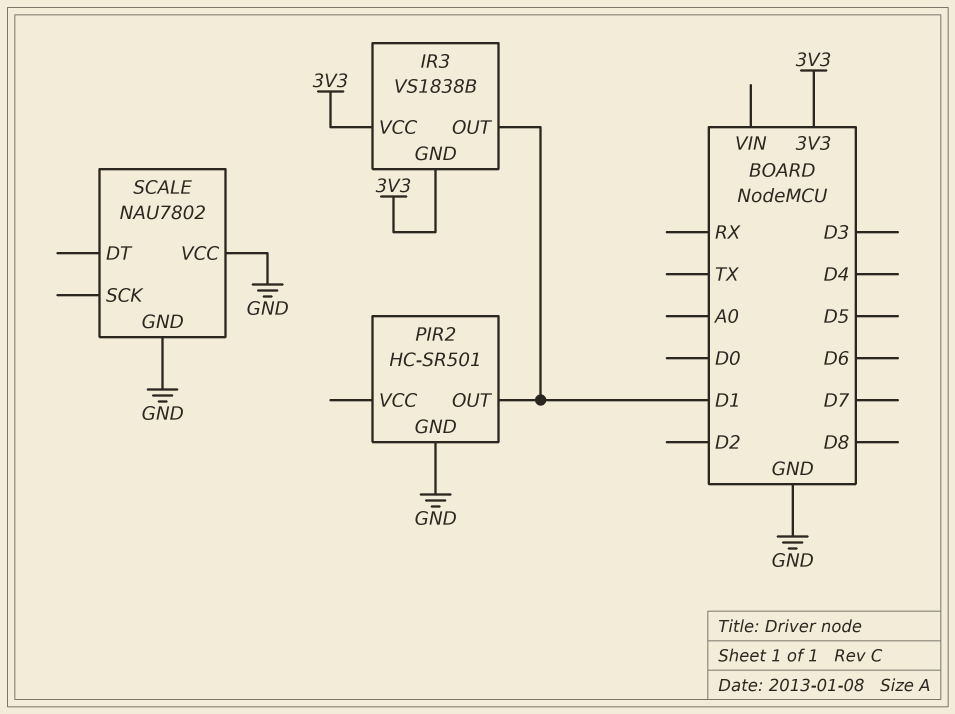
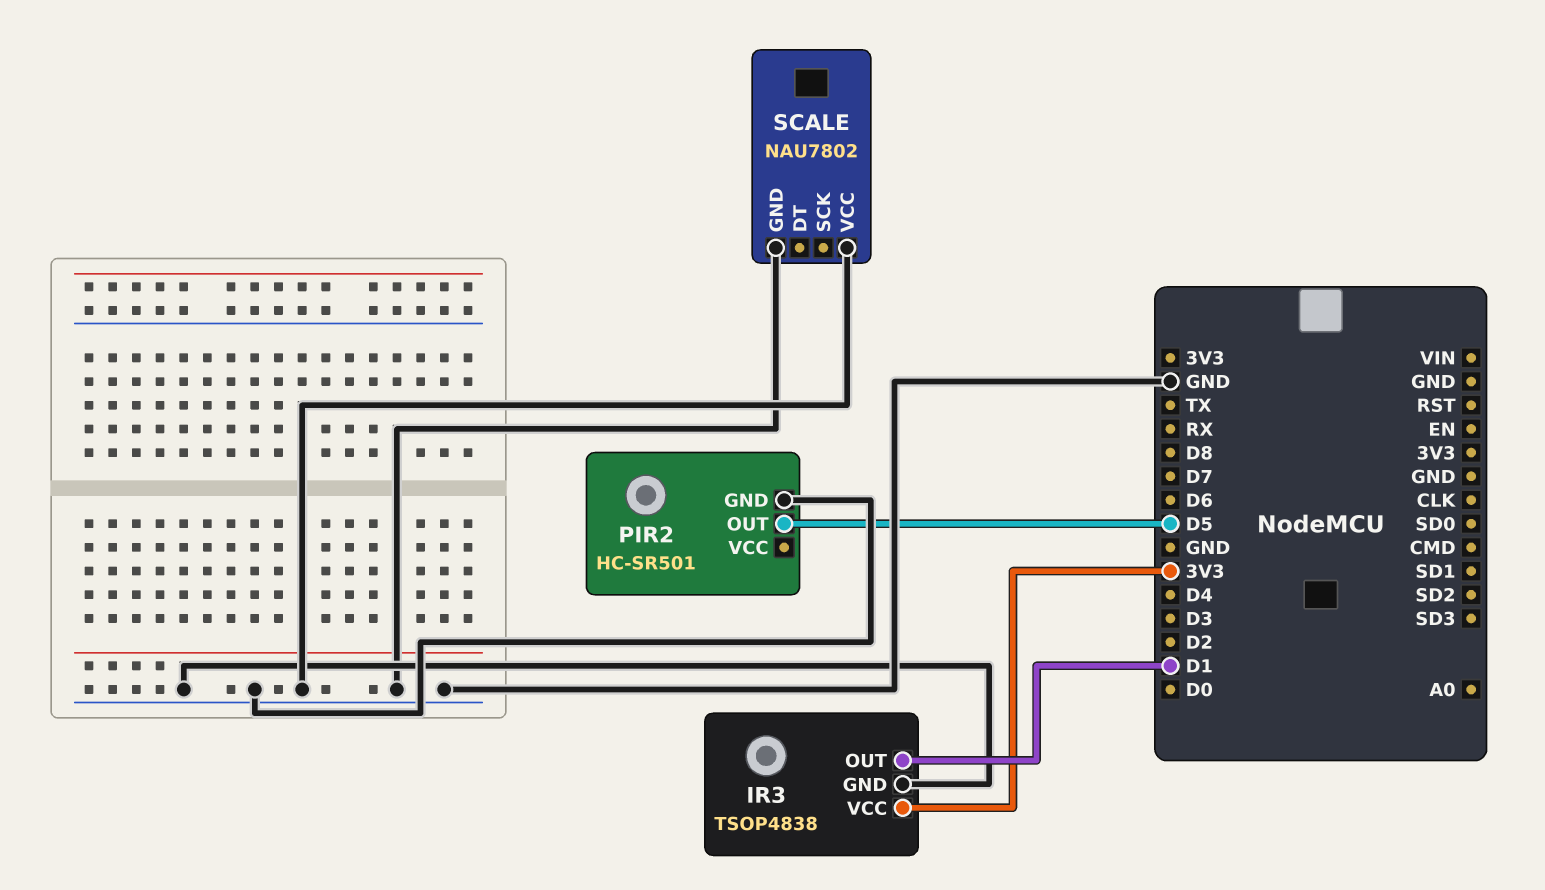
IR3: VS1838B -> TSOP4838
IR3 pin GND: 3V3 -> GND
PIR2 pin OUT: D1 -> D5

